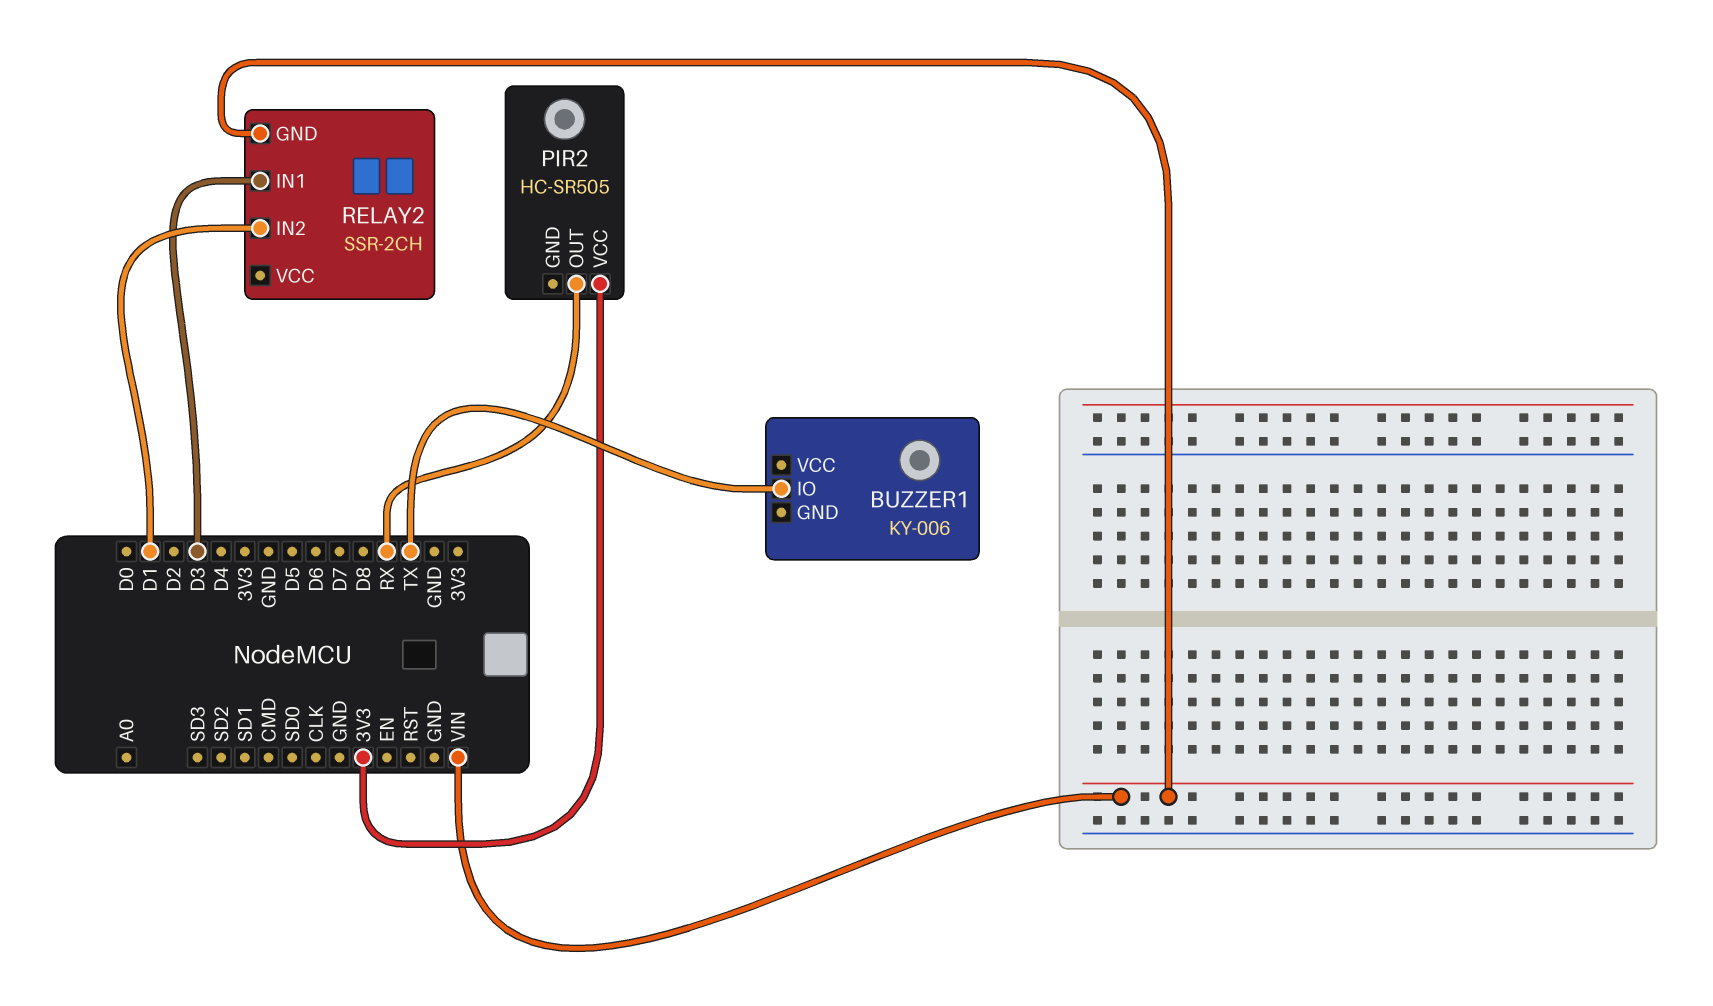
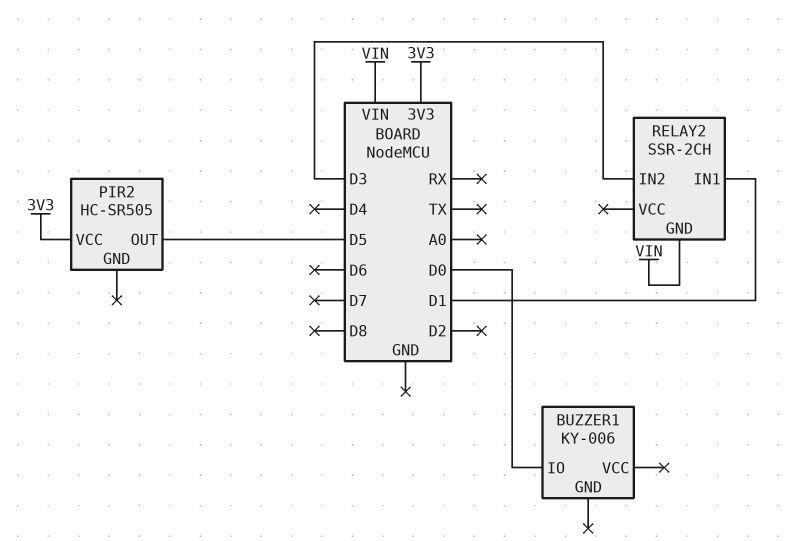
BUZZER1 pin IO: TX -> D0
PIR2 pin OUT: RX -> D5
RELAY2 pin IN1: D3 -> D1
RELAY2 pin IN2: D1 -> D3

